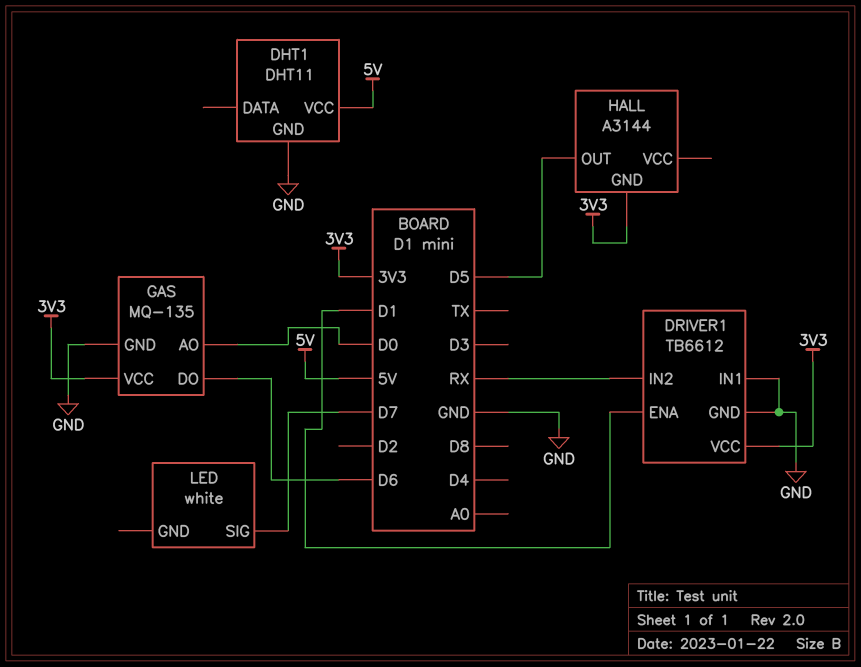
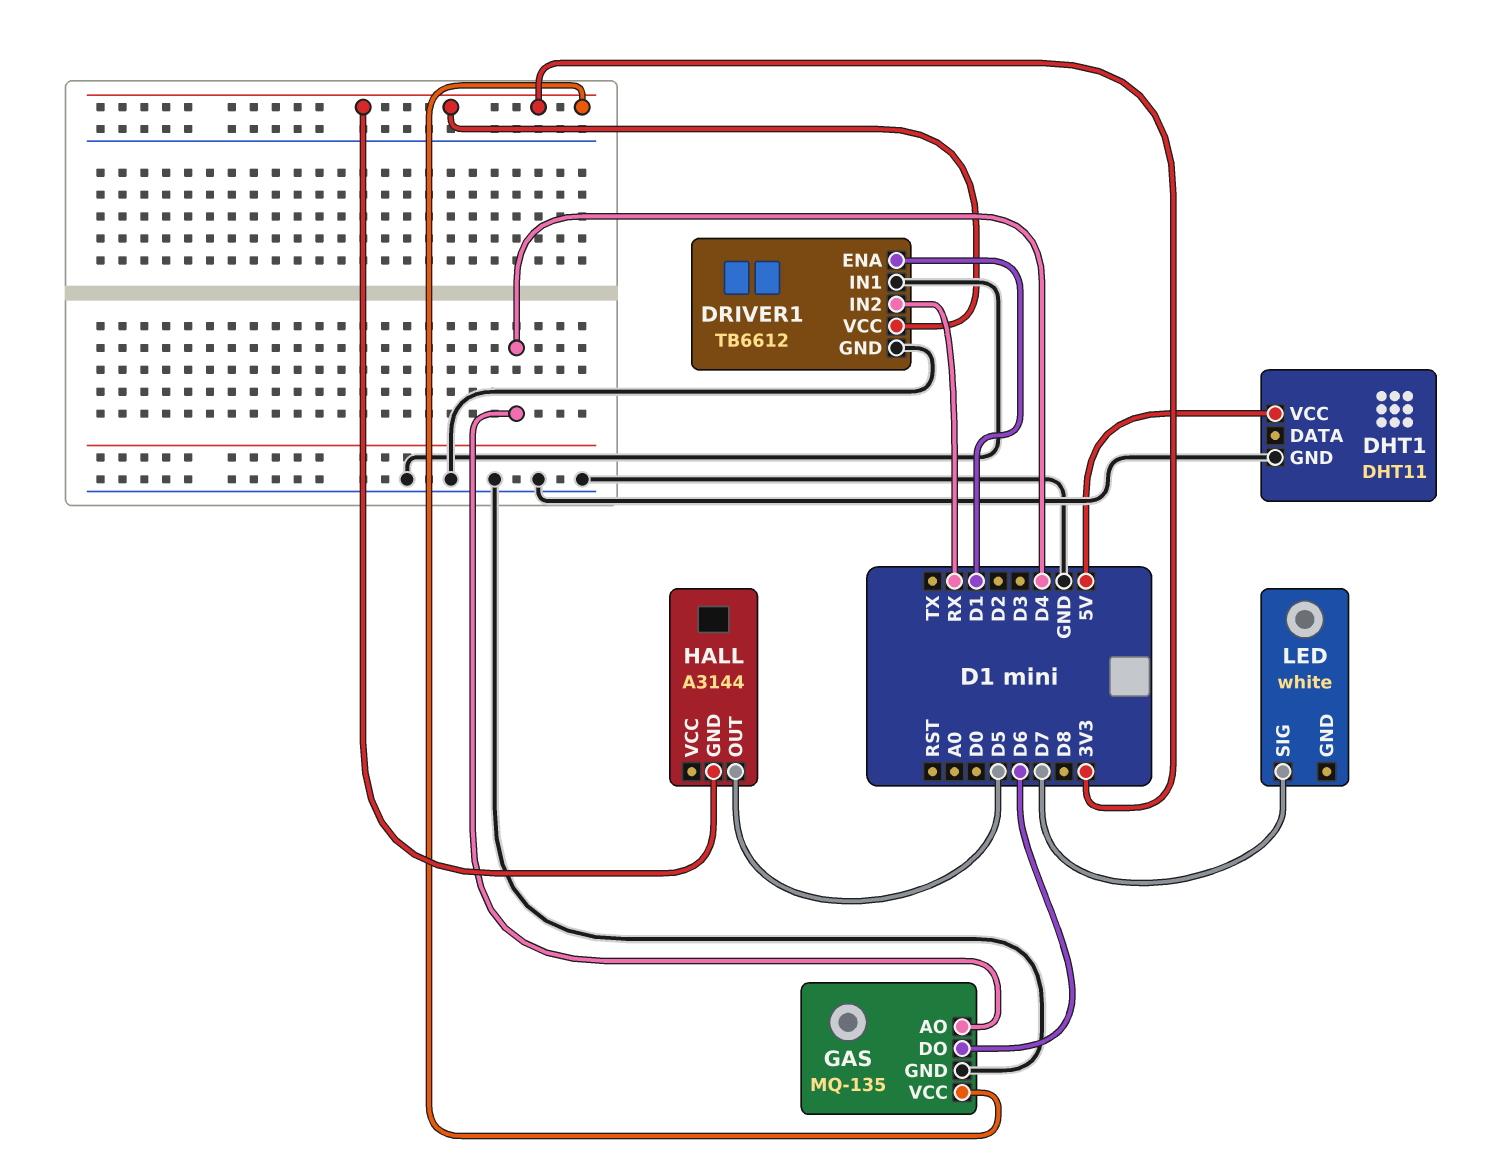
GAS pin AO: D0 -> D4

